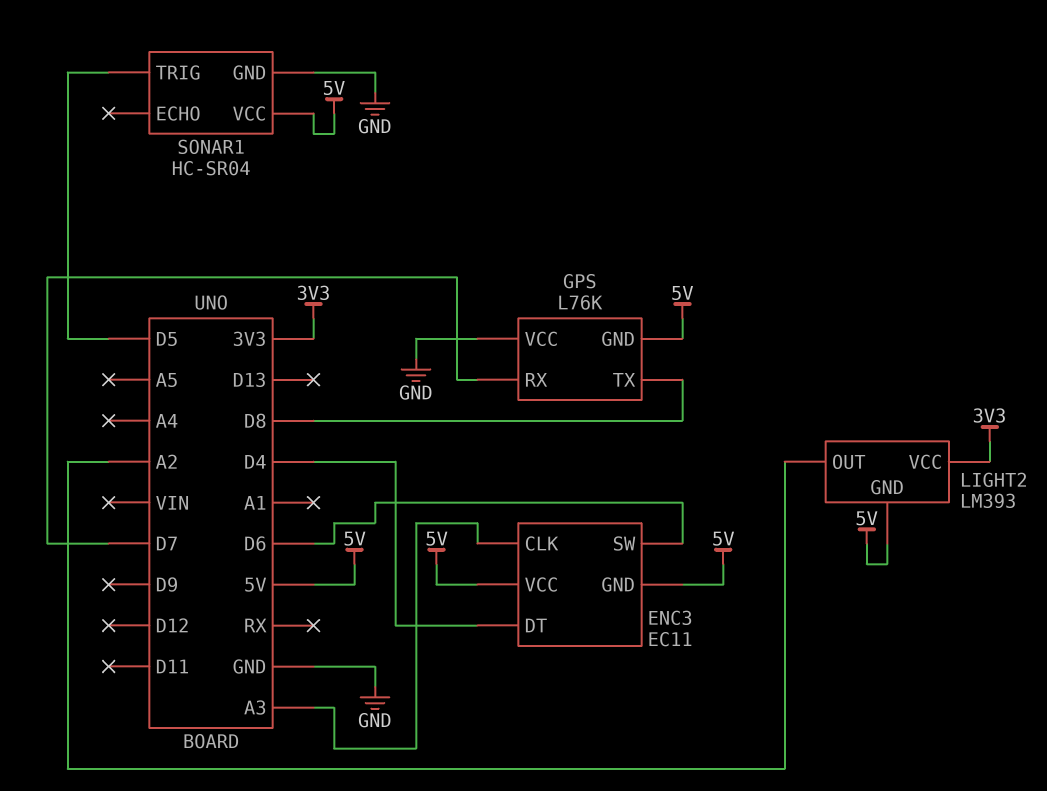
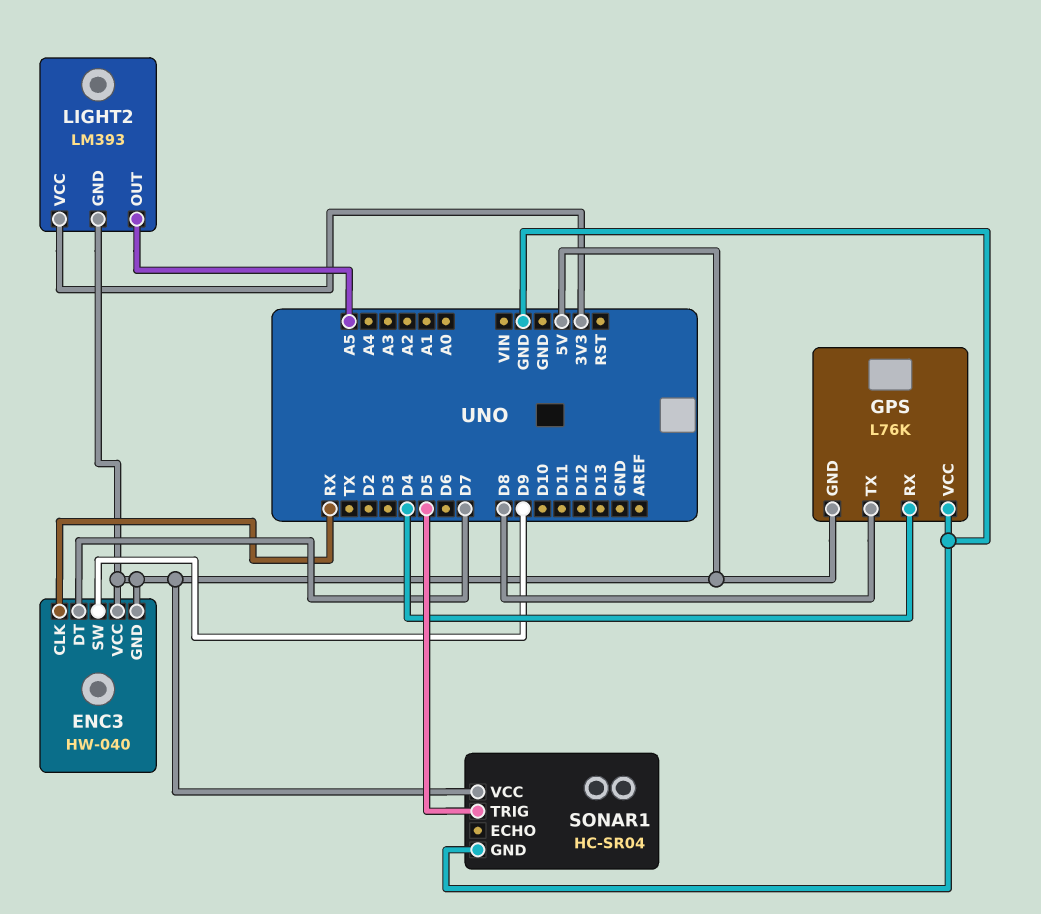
ENC3: EC11 -> HW-040
ENC3 pin CLK: A3 -> RX
ENC3 pin DT: D4 -> D7
ENC3 pin SW: D6 -> D9
GPS pin RX: D7 -> D4
LIGHT2 pin OUT: A2 -> A5

